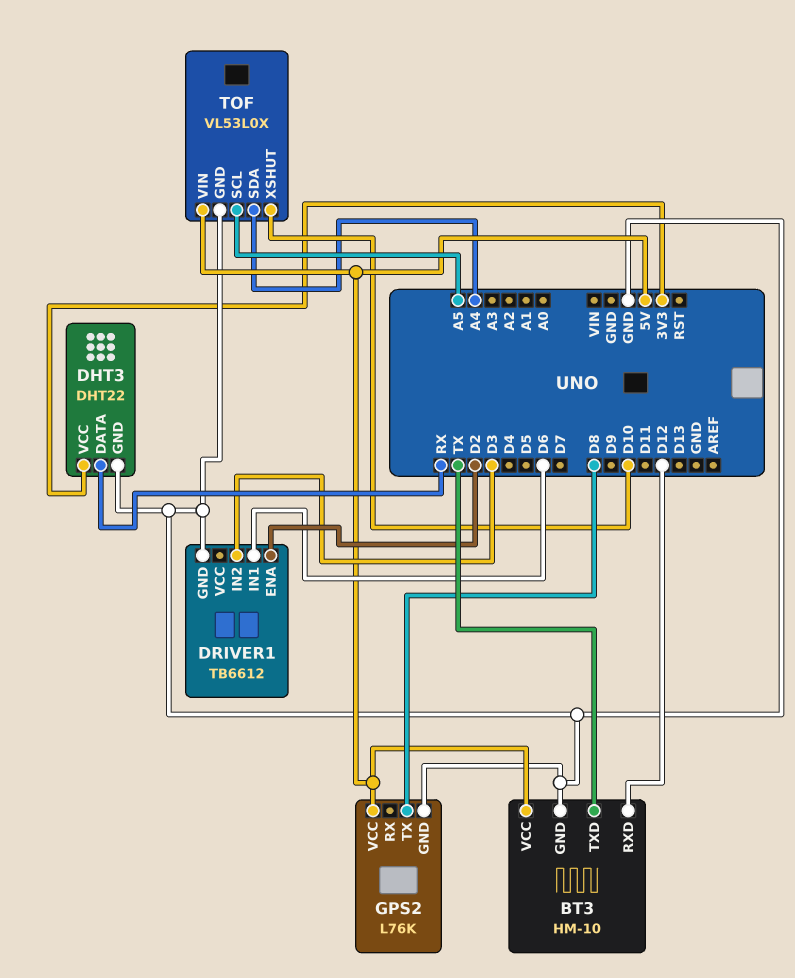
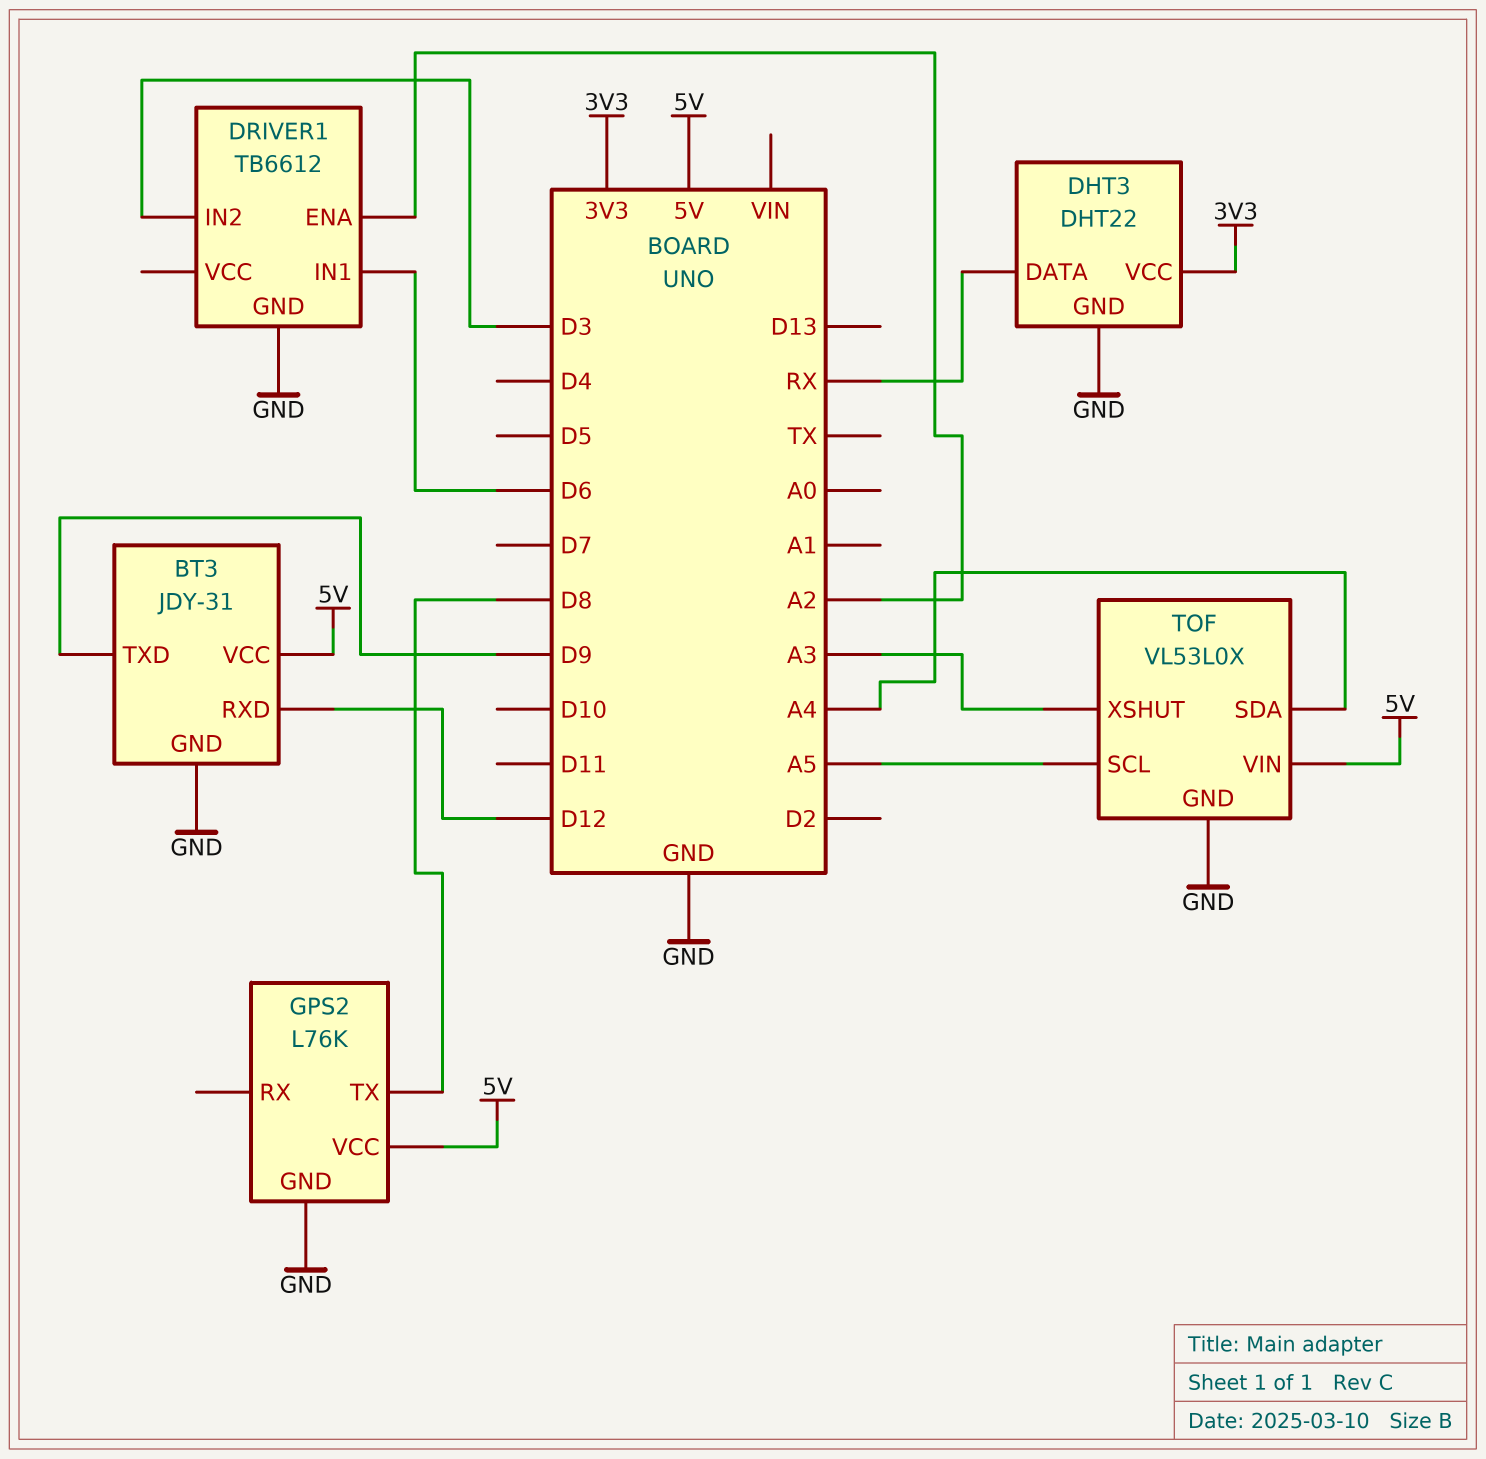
BT3: HM-10 -> JDY-31
BT3 pin TXD: TX -> D9
DRIVER1 pin ENA: D2 -> A2
TOF pin XSHUT: D10 -> A3

